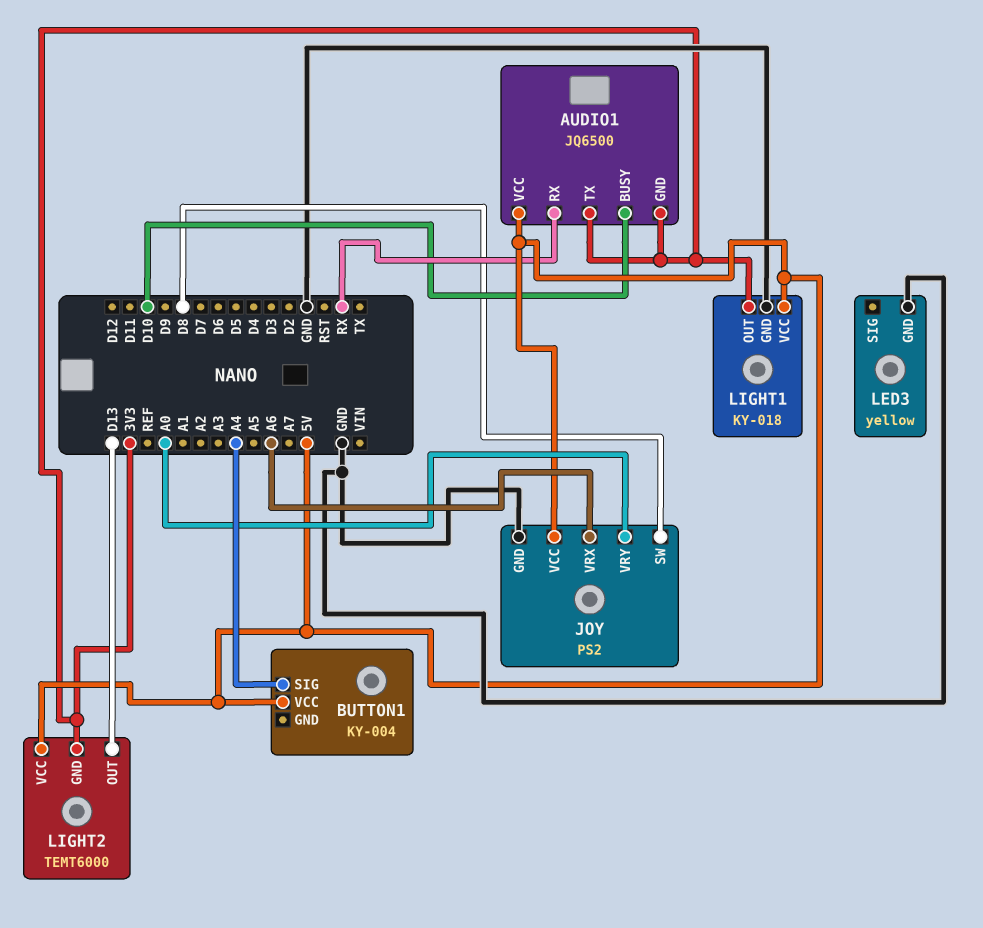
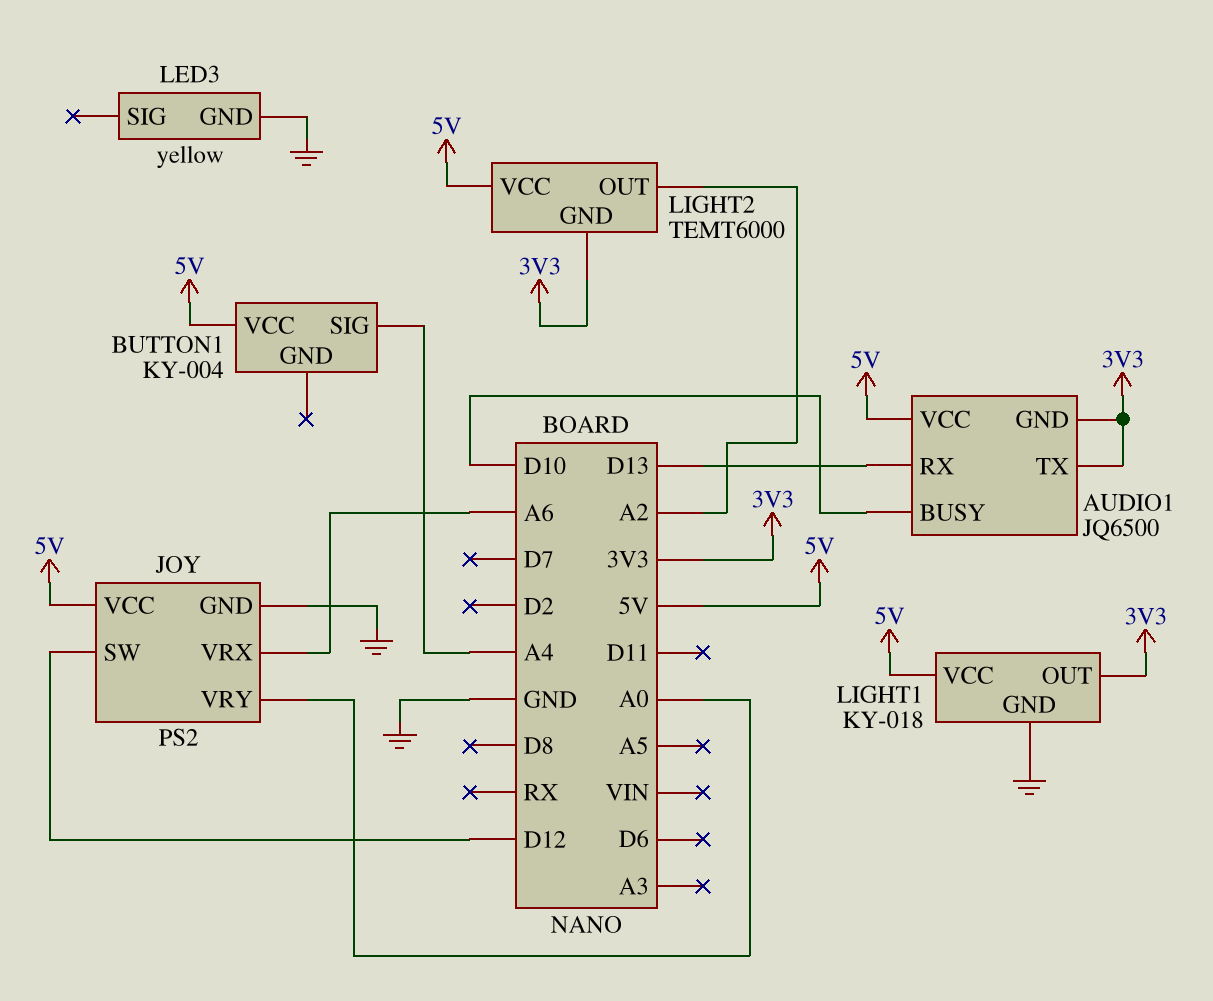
AUDIO1 pin RX: RX -> D13
JOY pin SW: D8 -> D12
LIGHT2 pin OUT: D13 -> A2

